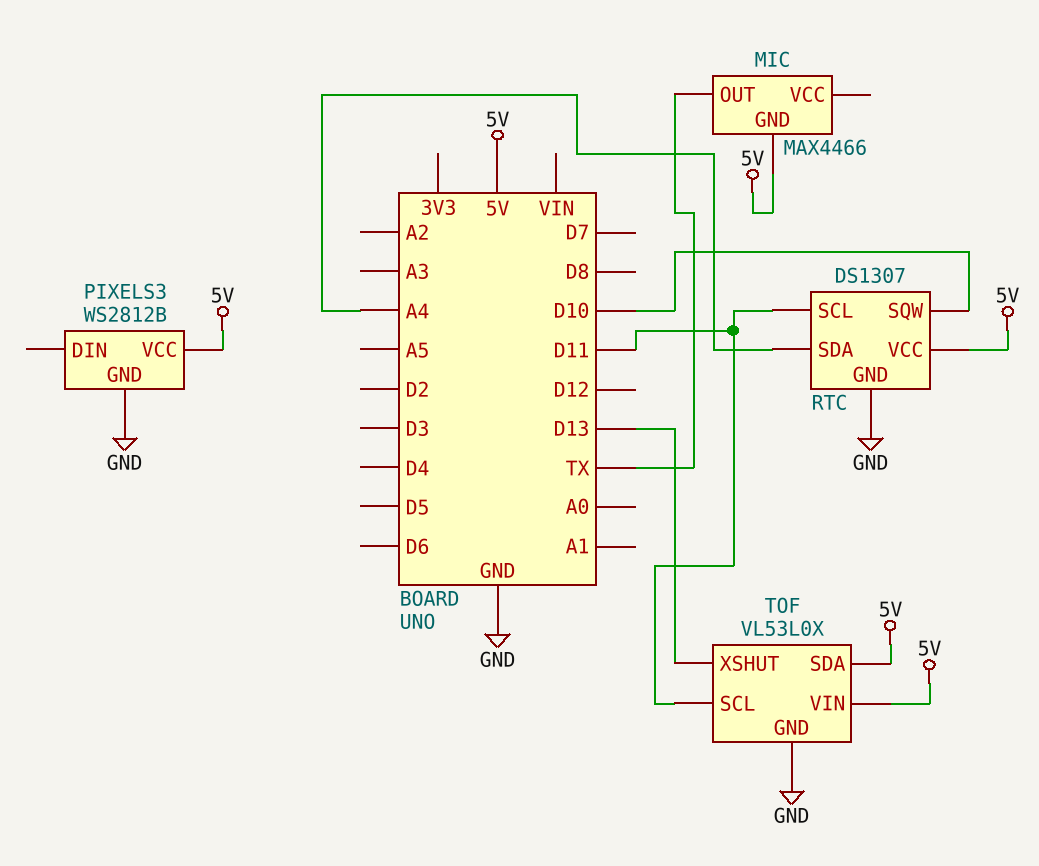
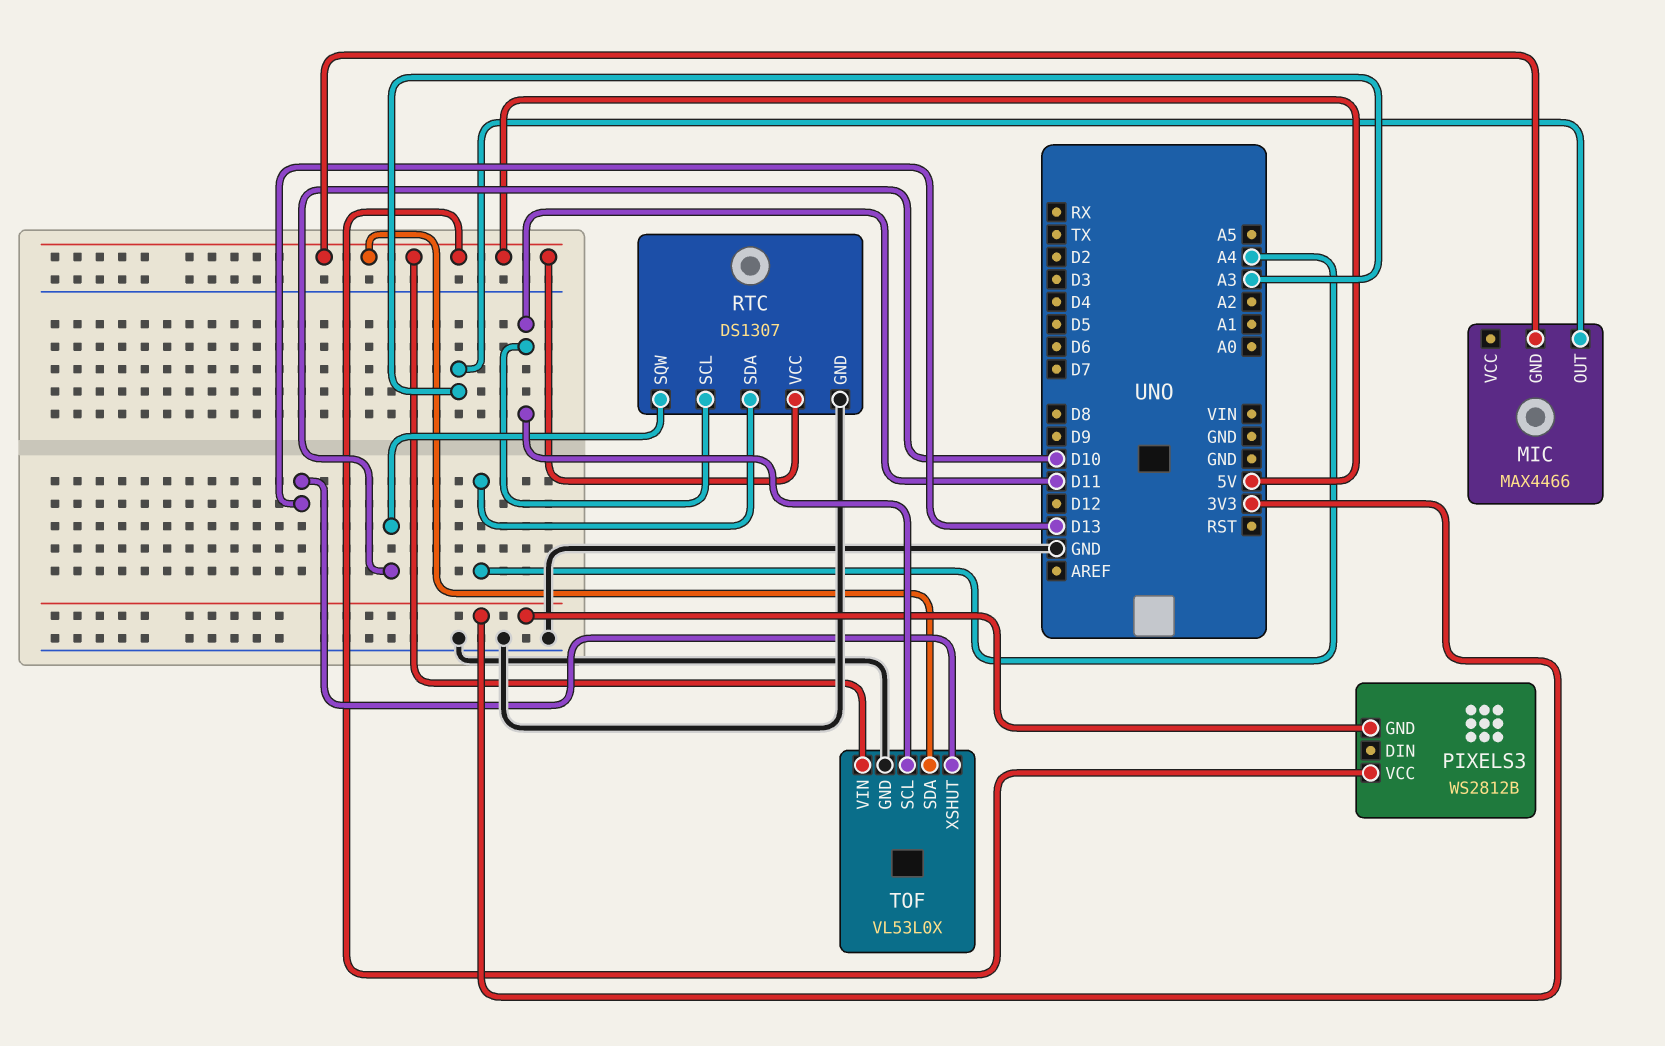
MIC pin OUT: TX -> A3
PIXELS3 pin GND: GND -> 3V3

